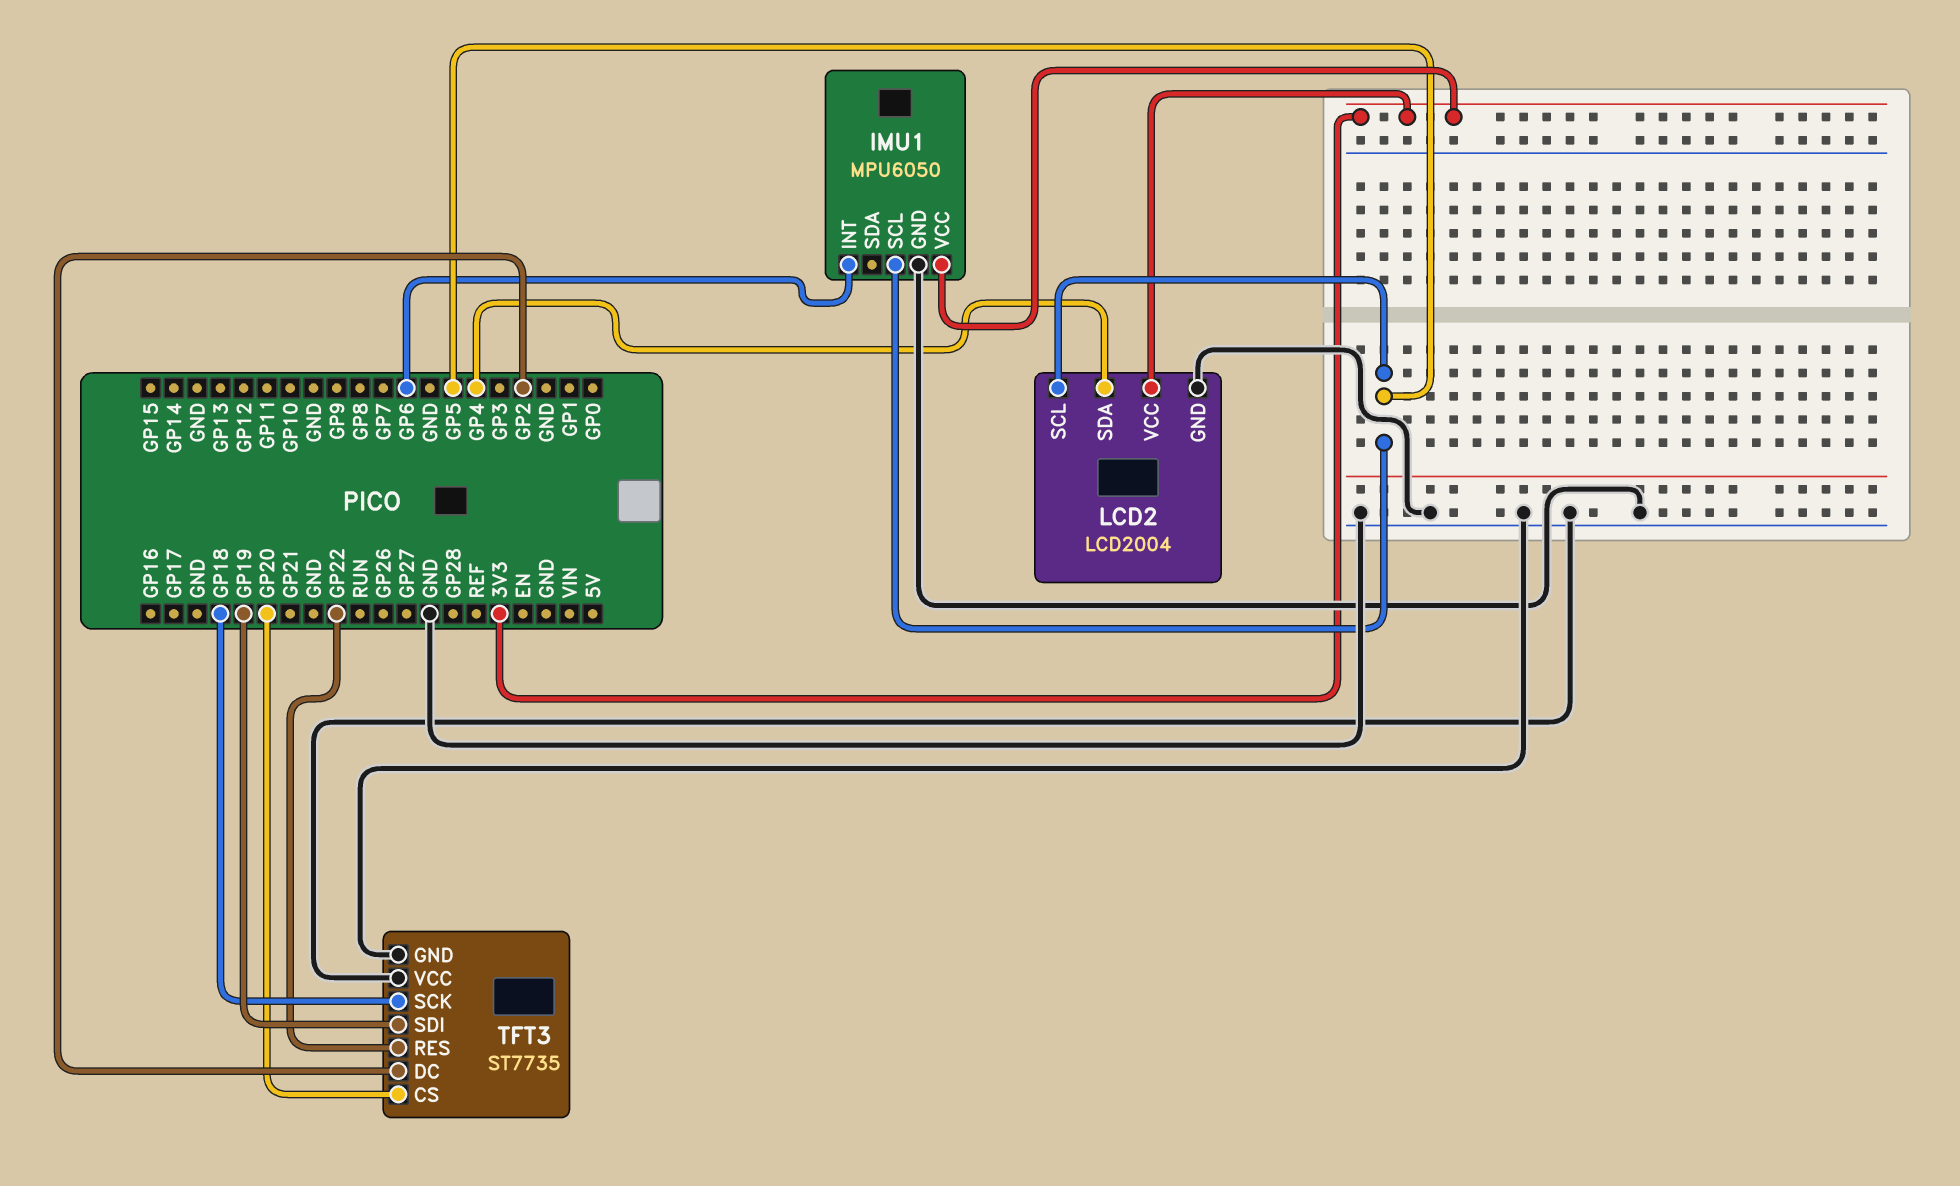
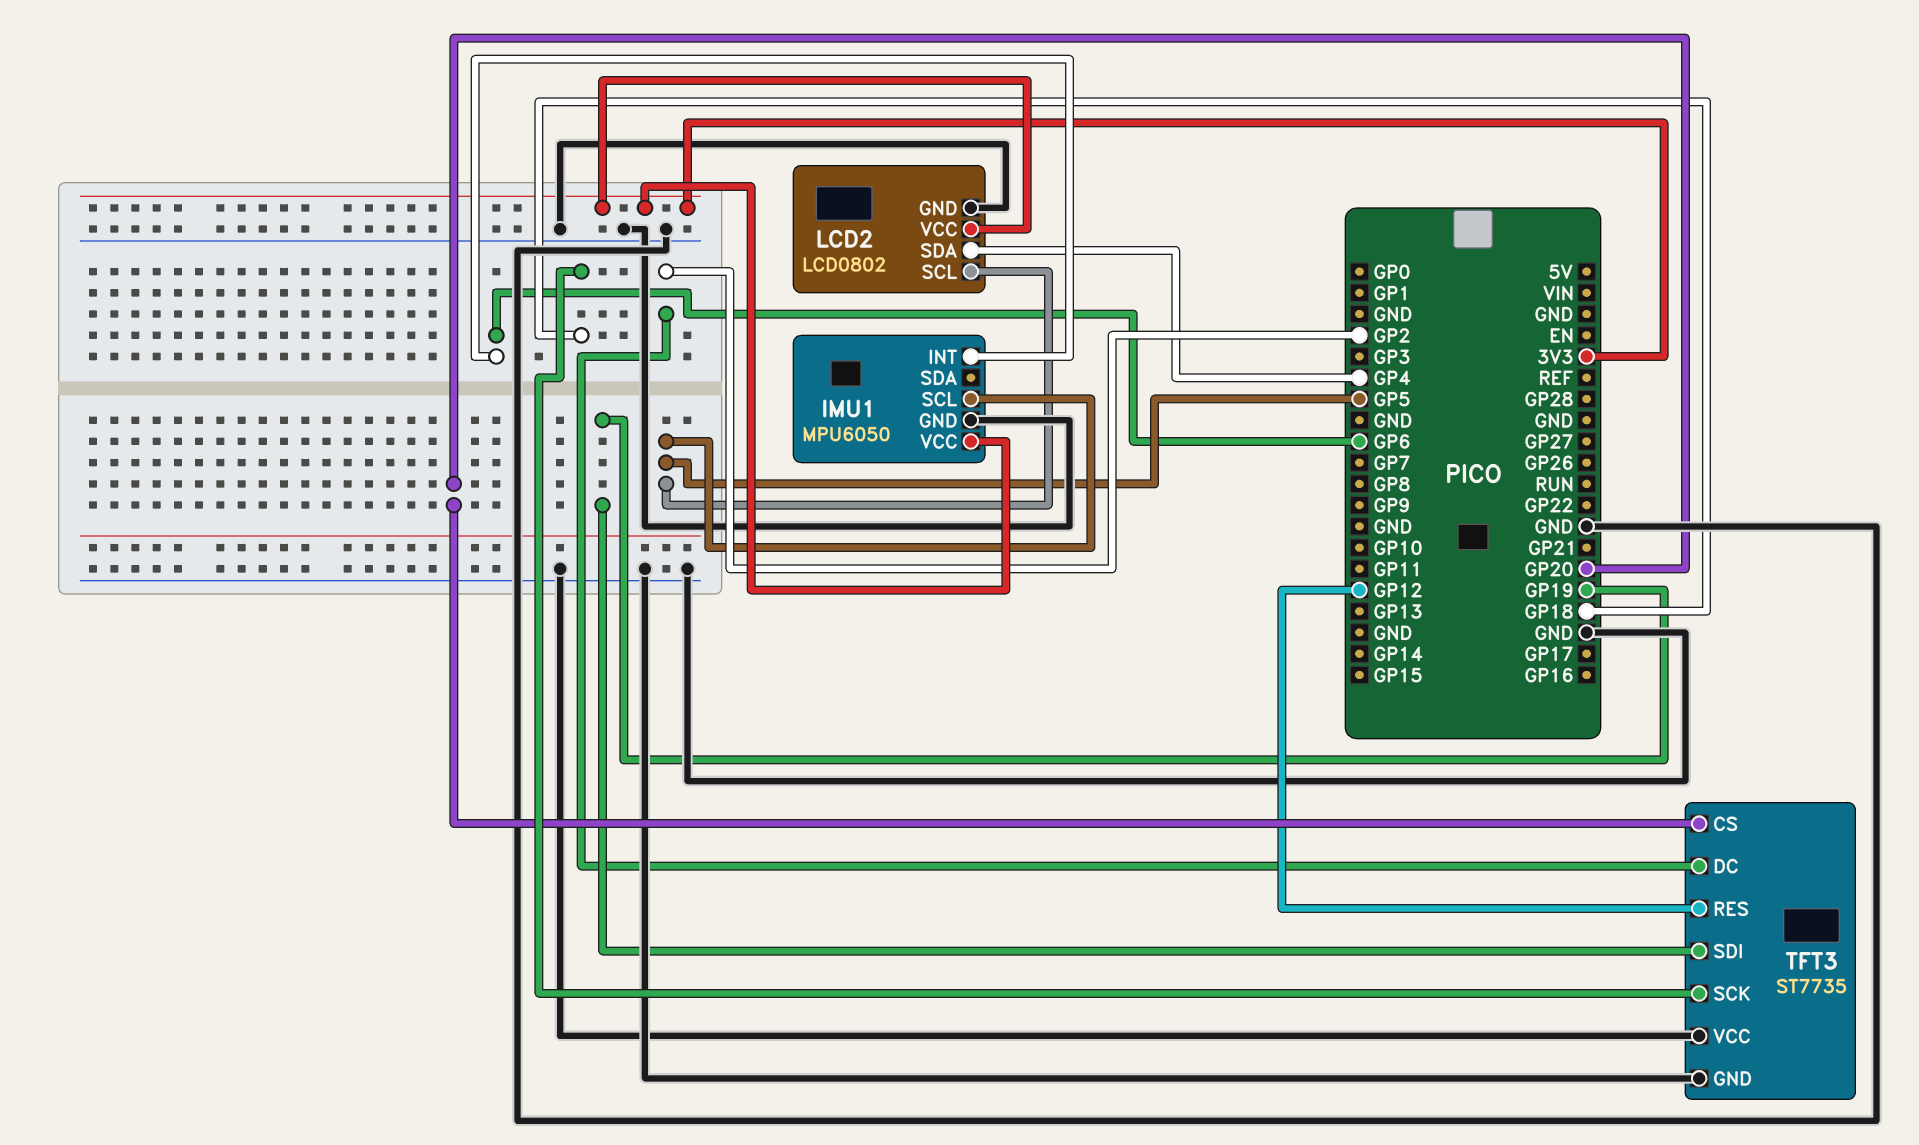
LCD2: LCD2004 -> LCD0802
TFT3 pin RES: GP22 -> GP12

